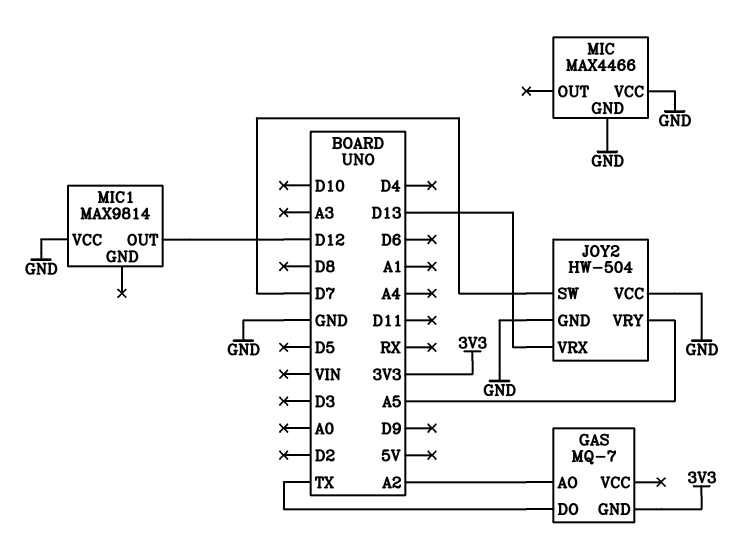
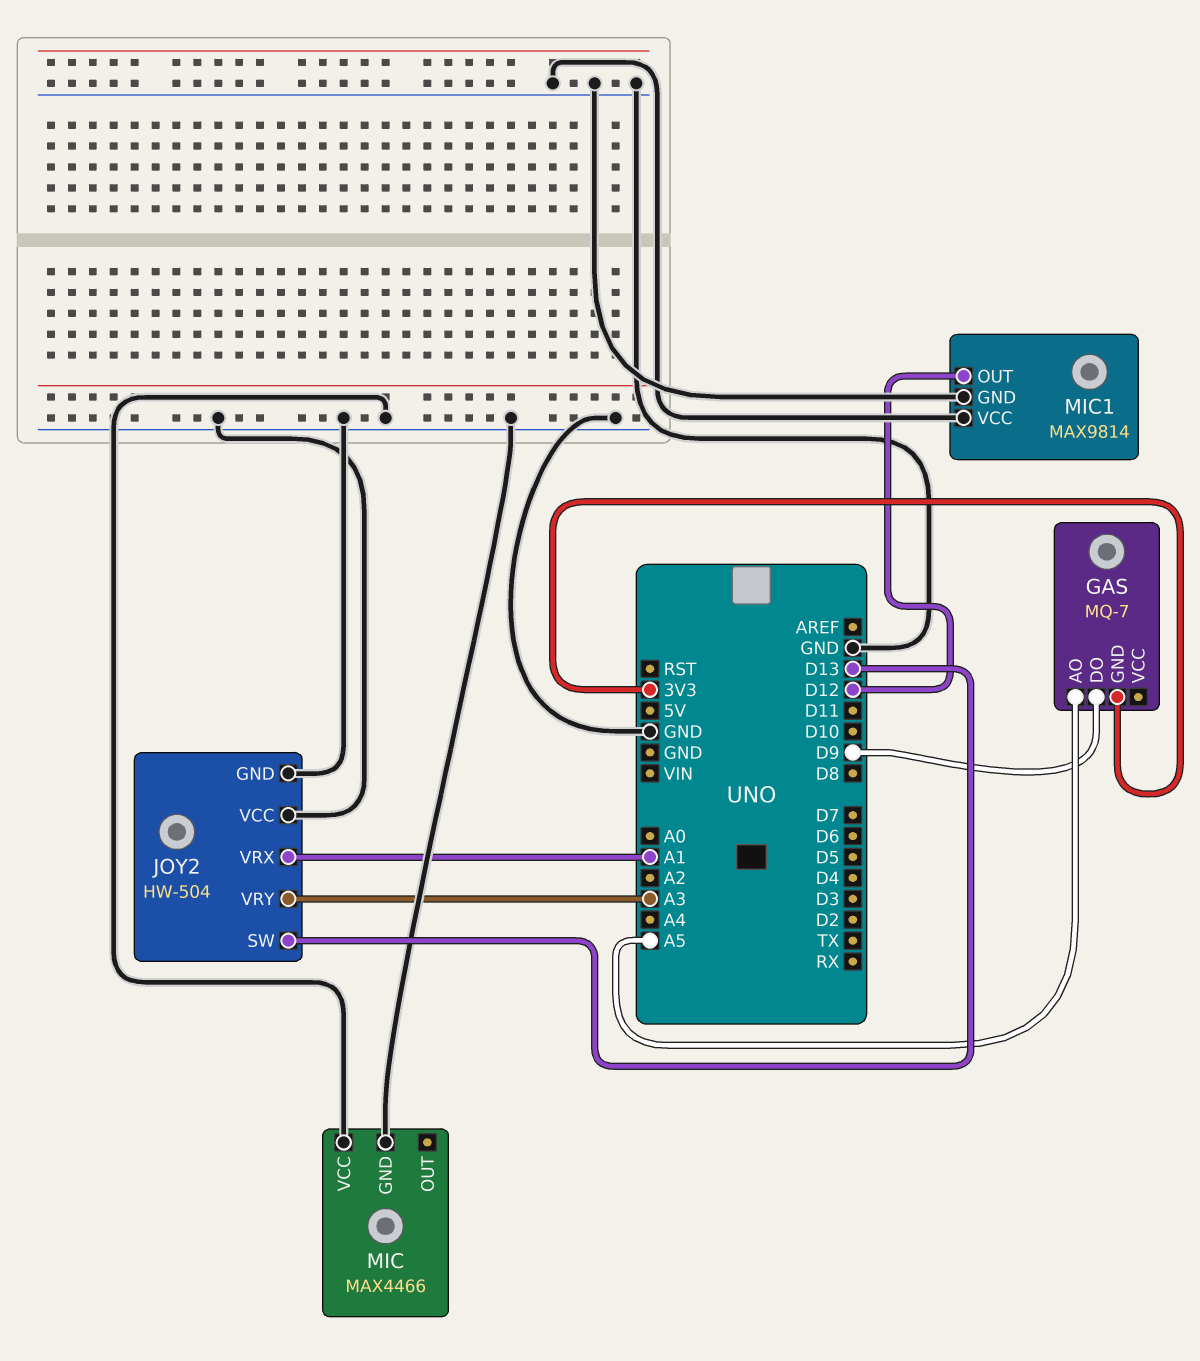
GAS pin AO: A2 -> A5
GAS pin DO: TX -> D9
JOY2 pin SW: D7 -> D13
JOY2 pin VRX: D13 -> A1
JOY2 pin VRY: A5 -> A3
MIC1 pin GND: none -> GND

